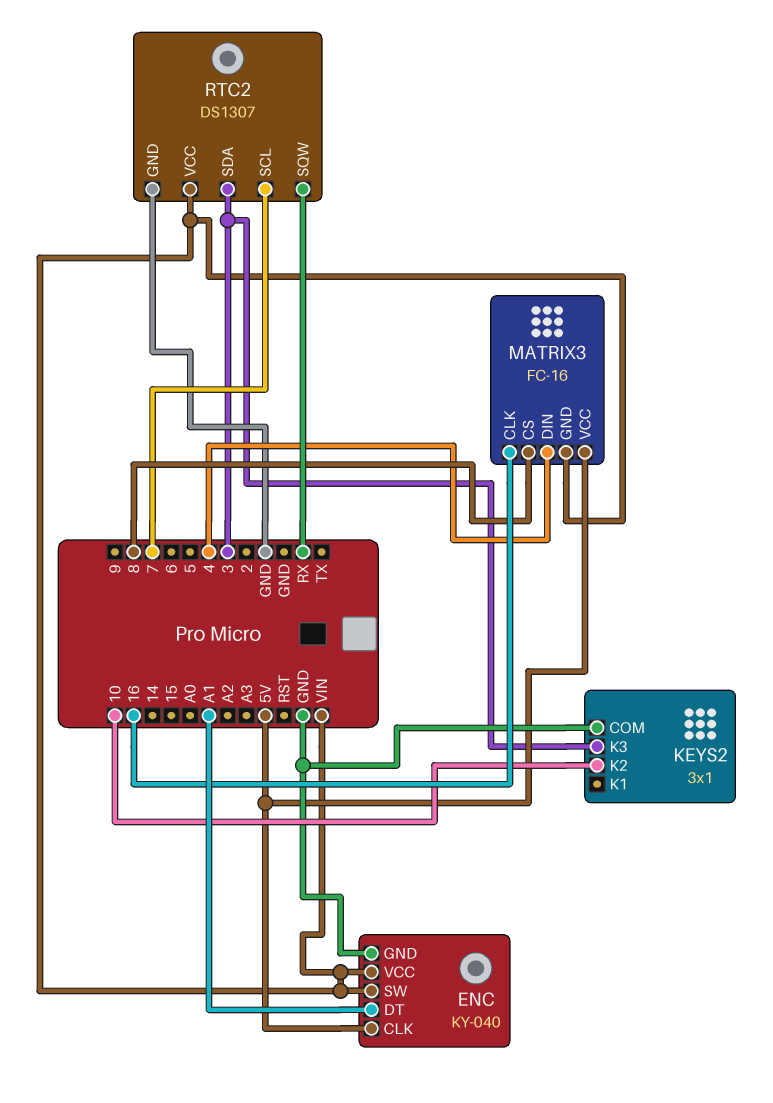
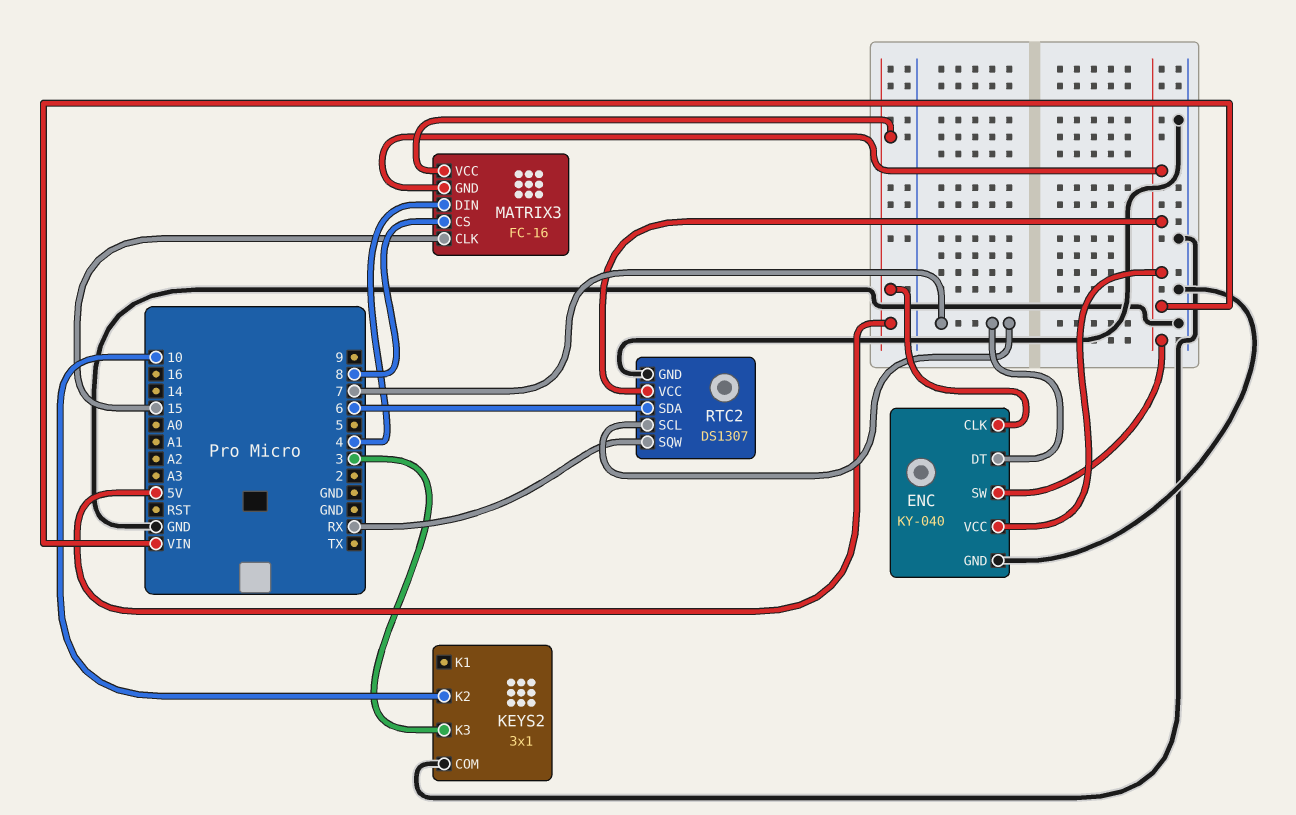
ENC pin DT: A1 -> 7
MATRIX3 pin CLK: 16 -> 15
RTC2 pin SDA: 3 -> 6

